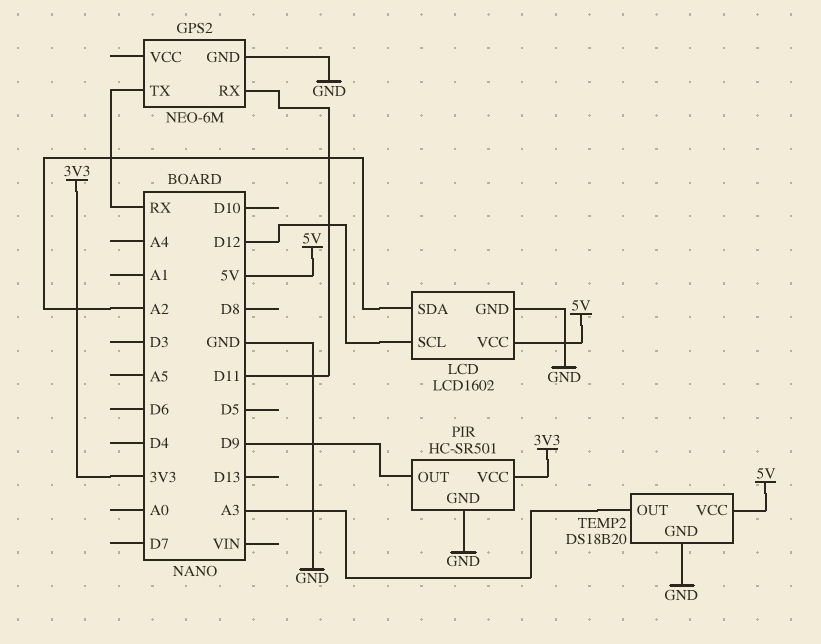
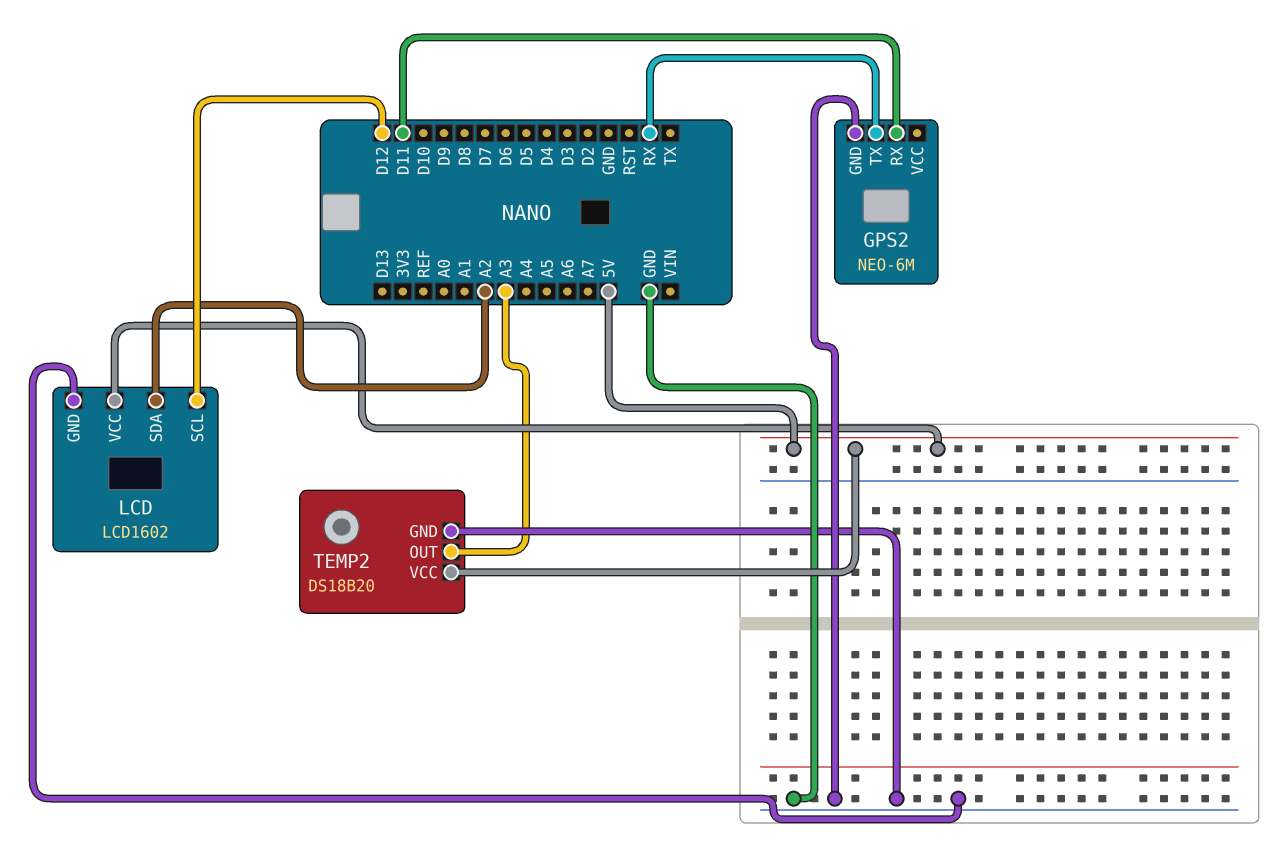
PIR: HC-SR501 -> none
PIR pin GND: GND -> none
PIR pin OUT: D9 -> none
PIR pin VCC: 3V3 -> none

